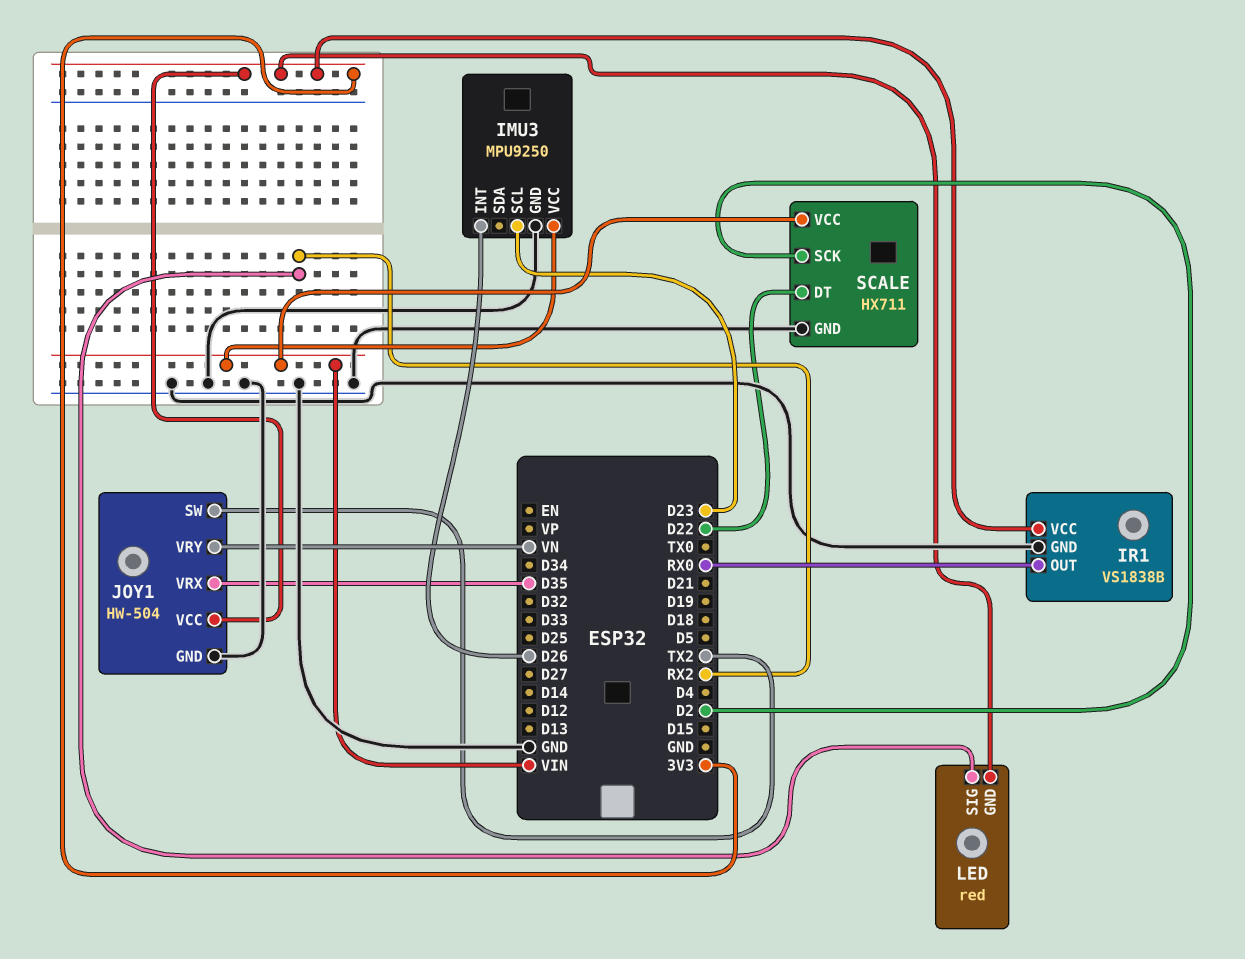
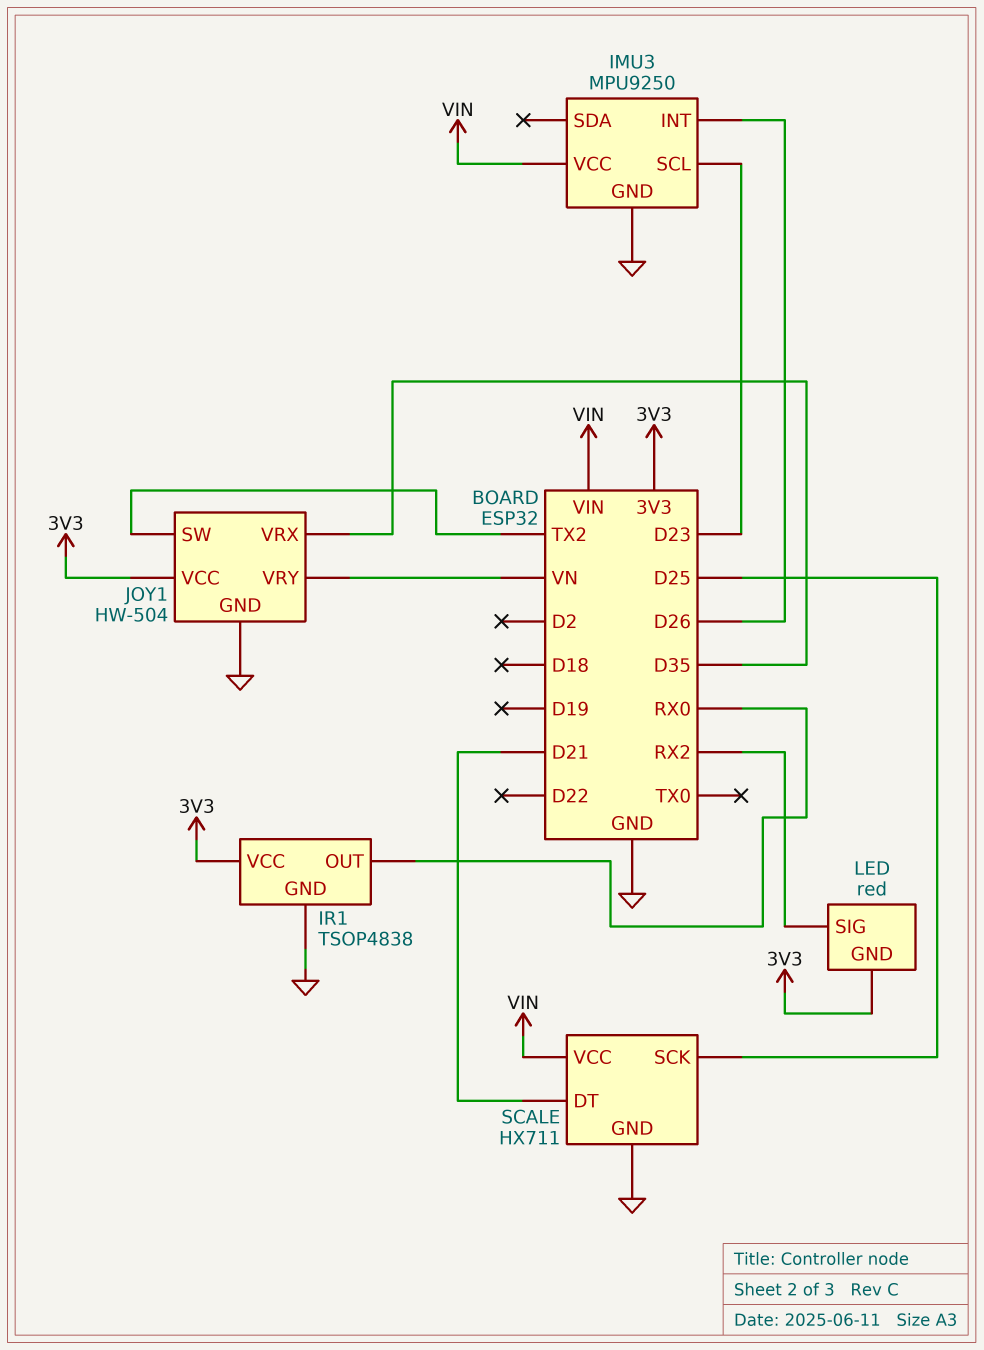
IR1: VS1838B -> TSOP4838
SCALE pin DT: D22 -> D21
SCALE pin SCK: D2 -> D25

